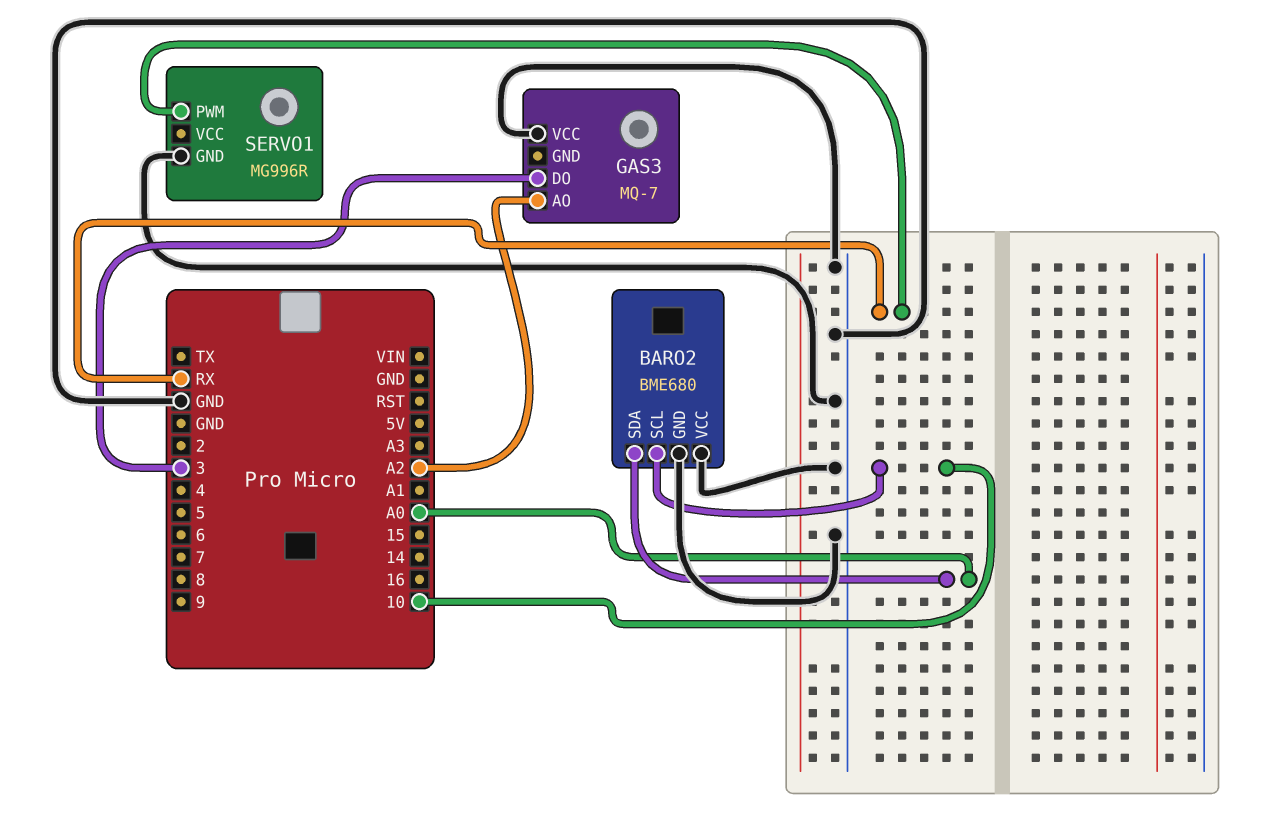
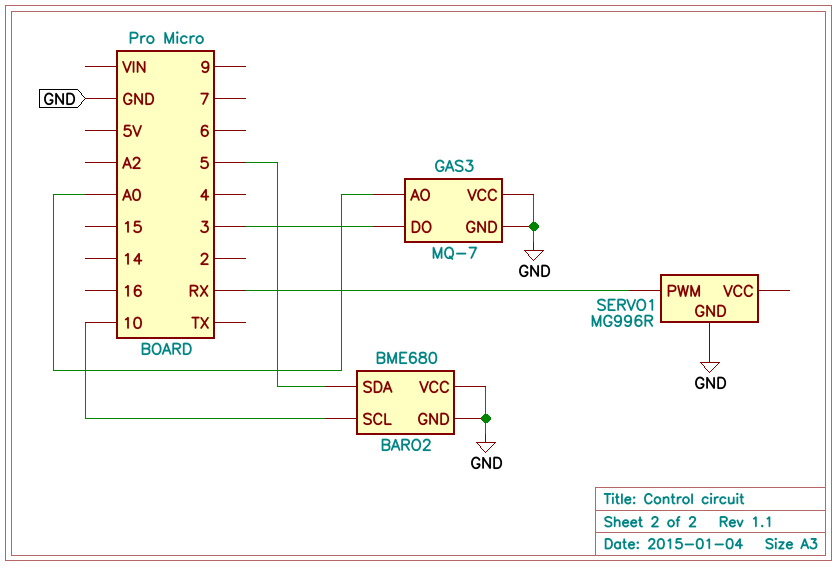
BARO2 pin SDA: A0 -> 5
GAS3 pin AO: A2 -> A0
GAS3 pin GND: none -> GND

